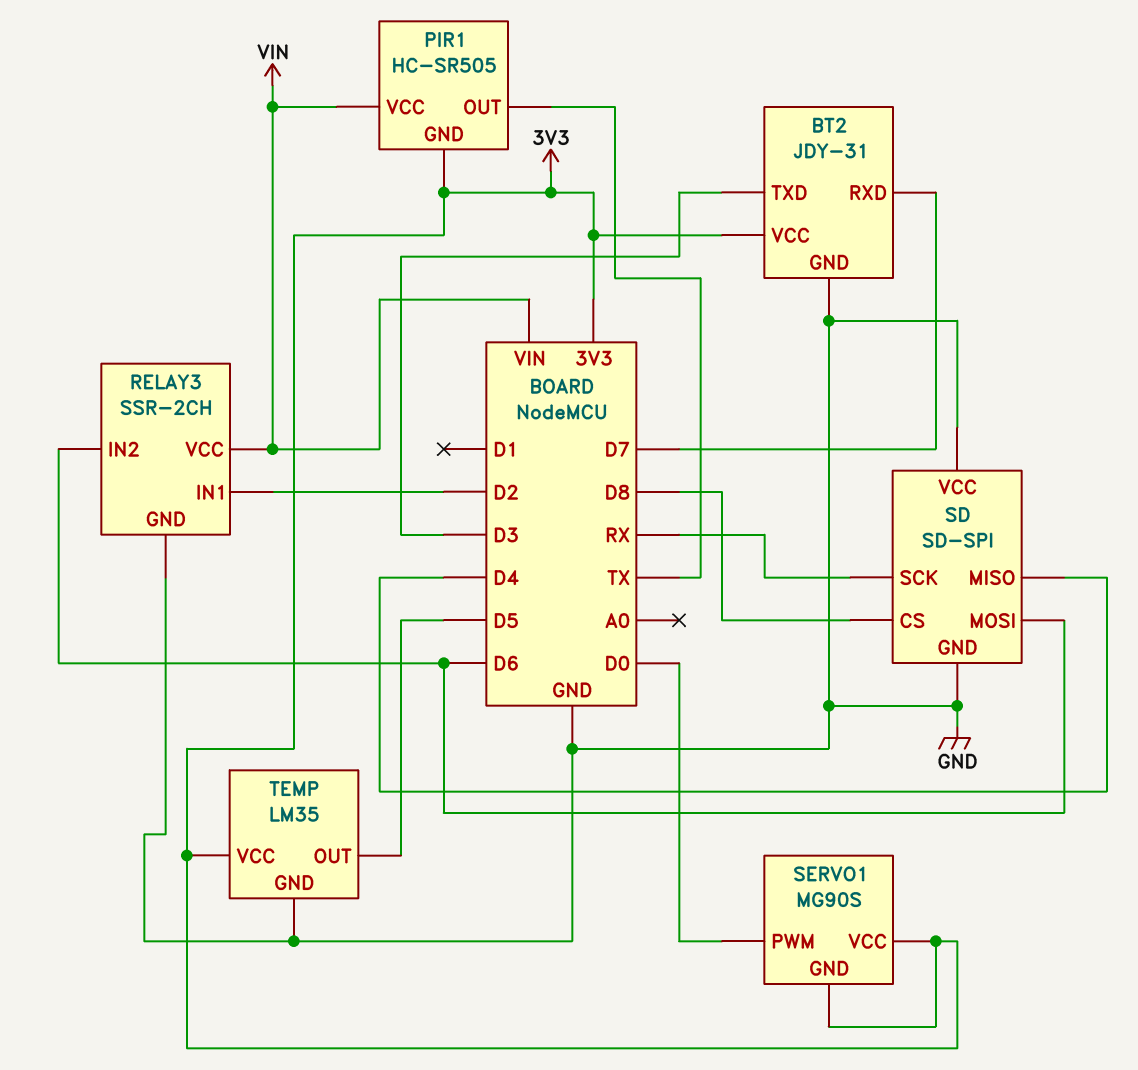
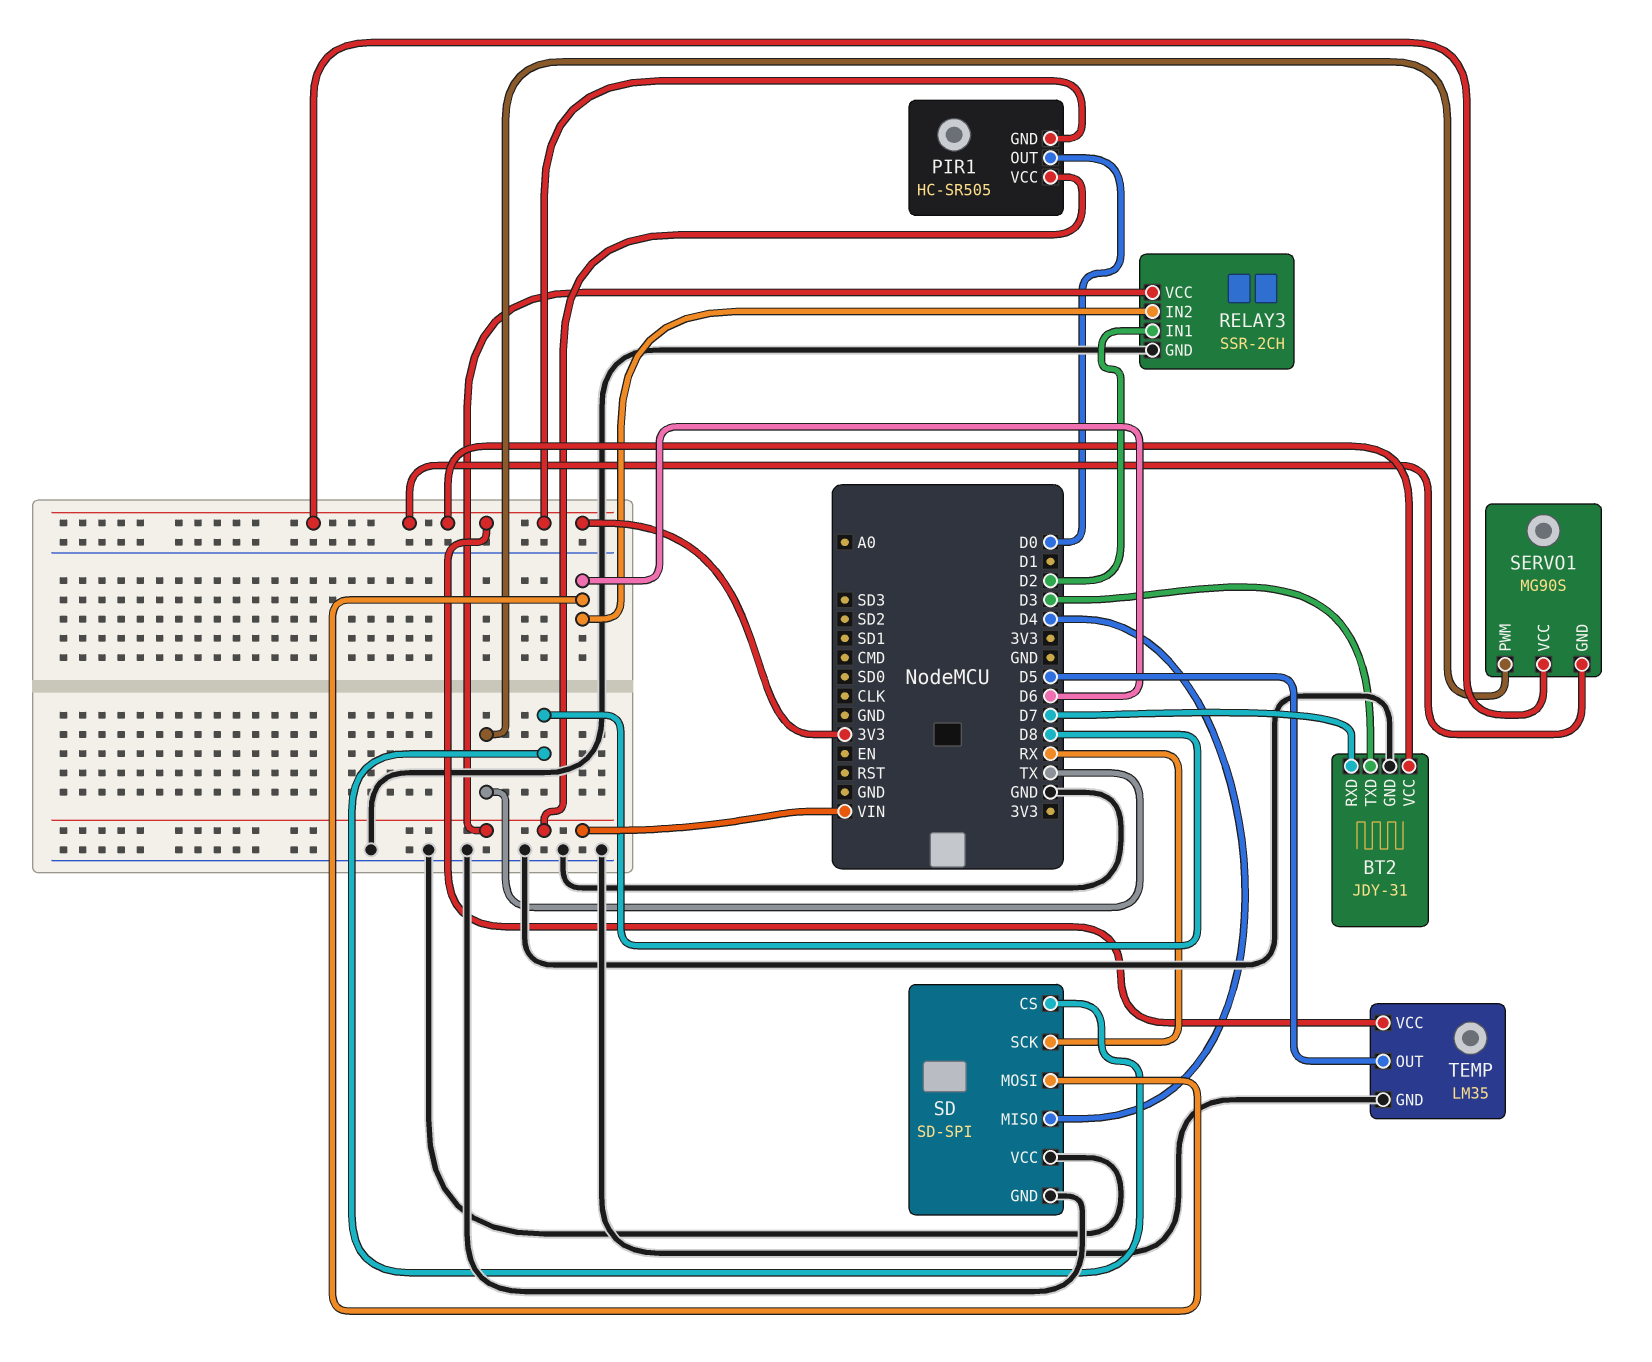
PIR1 pin OUT: TX -> D0
SERVO1 pin PWM: D0 -> TX

